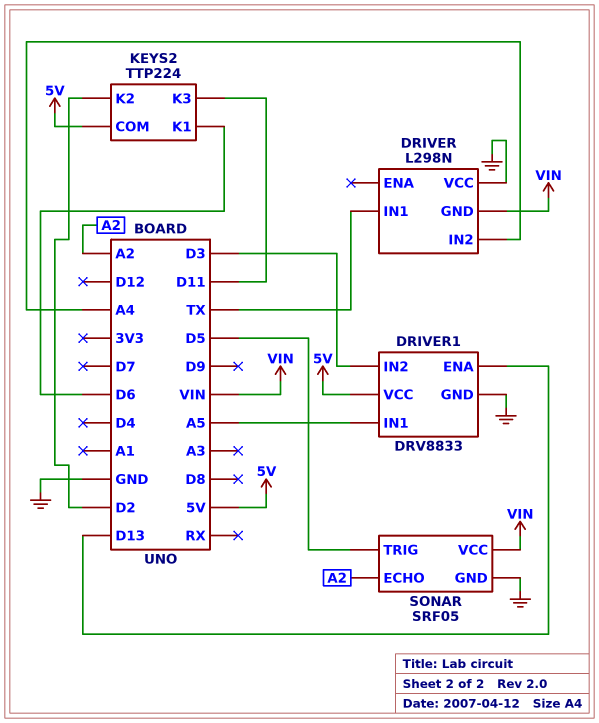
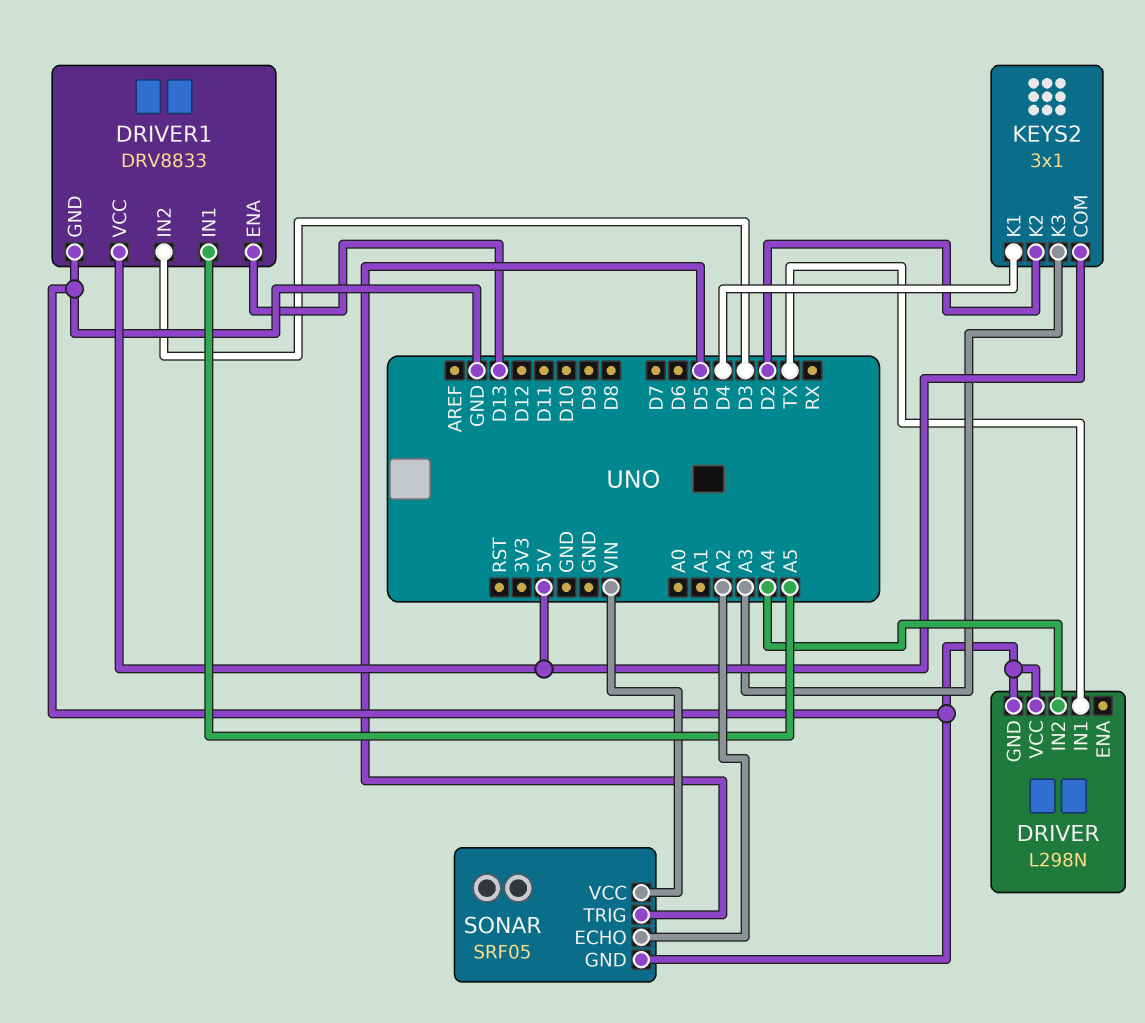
DRIVER pin GND: VIN -> GND
KEYS2: TTP224 -> 3x1
KEYS2 pin K1: D6 -> D4
KEYS2 pin K3: D11 -> A3

